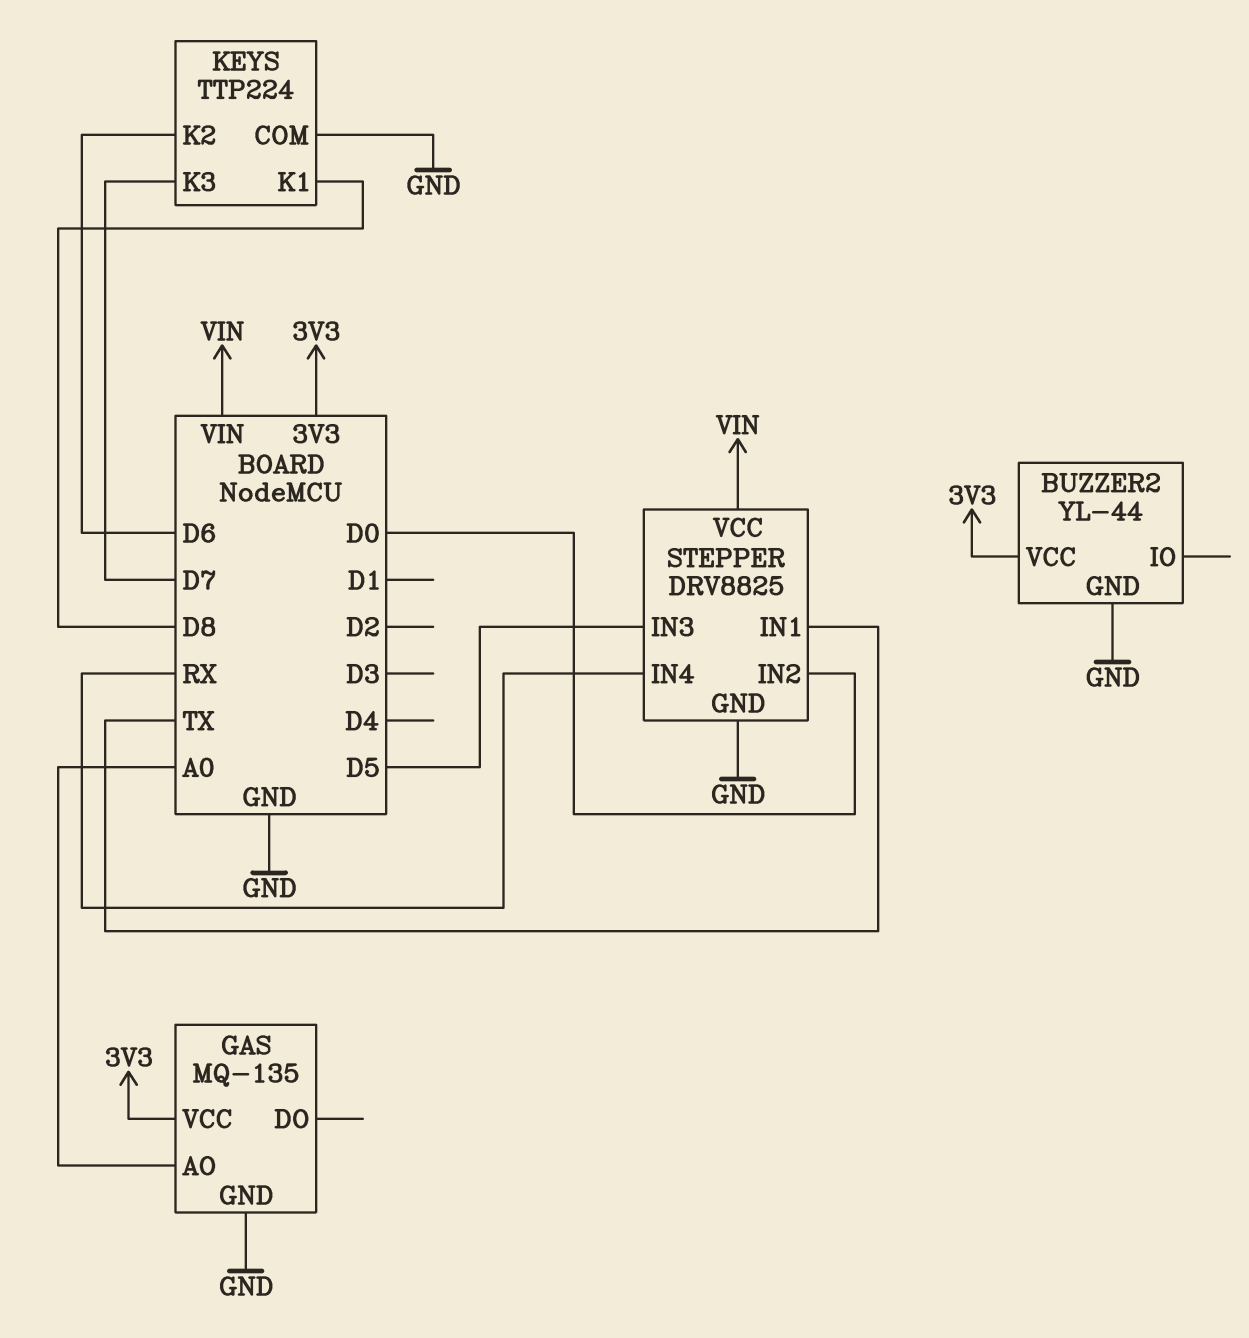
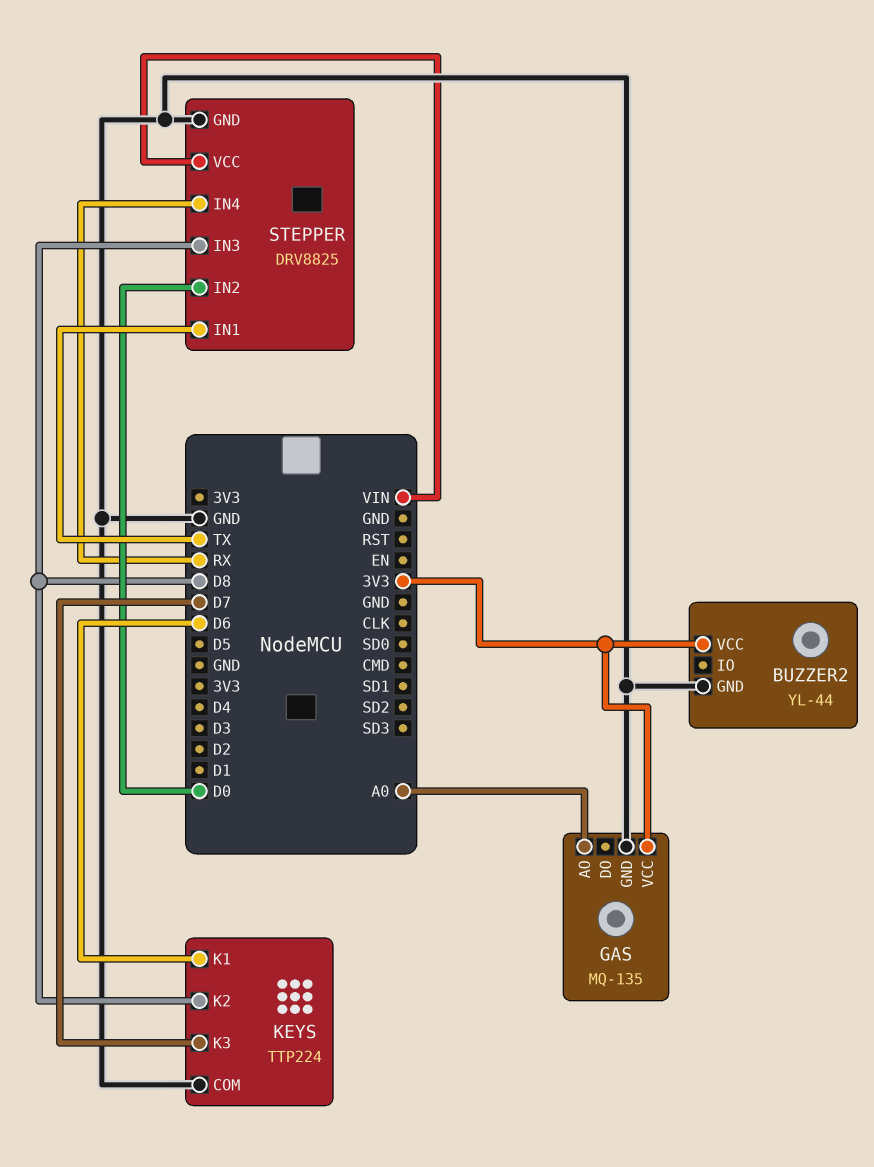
KEYS pin K1: D8 -> D6
KEYS pin K2: D6 -> D8
STEPPER pin IN3: D5 -> D8

